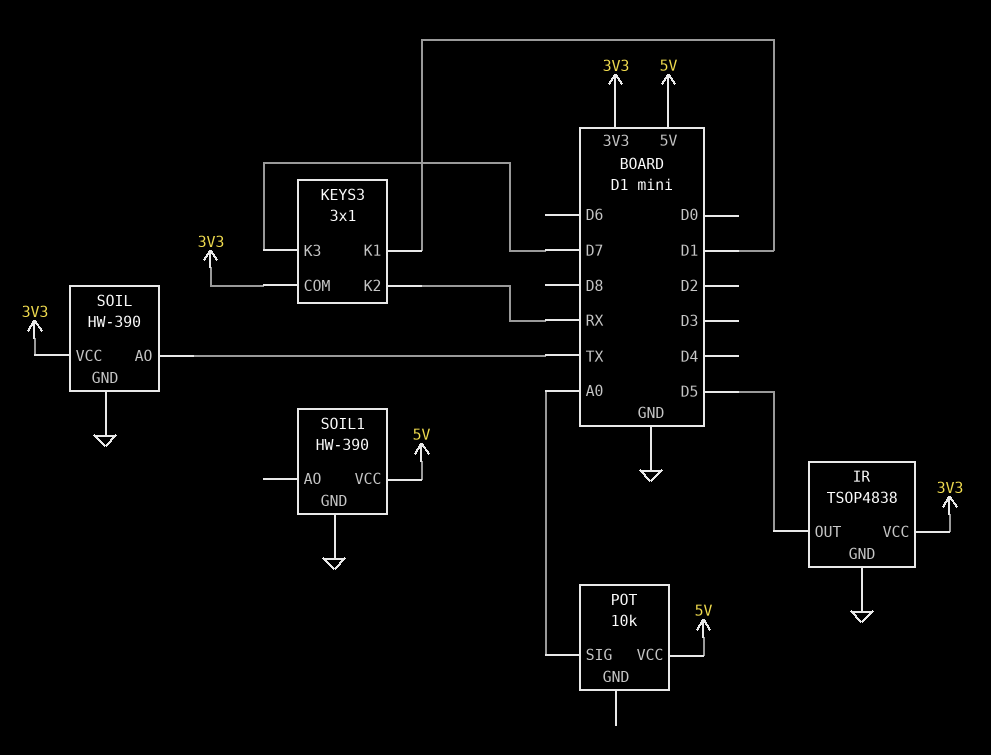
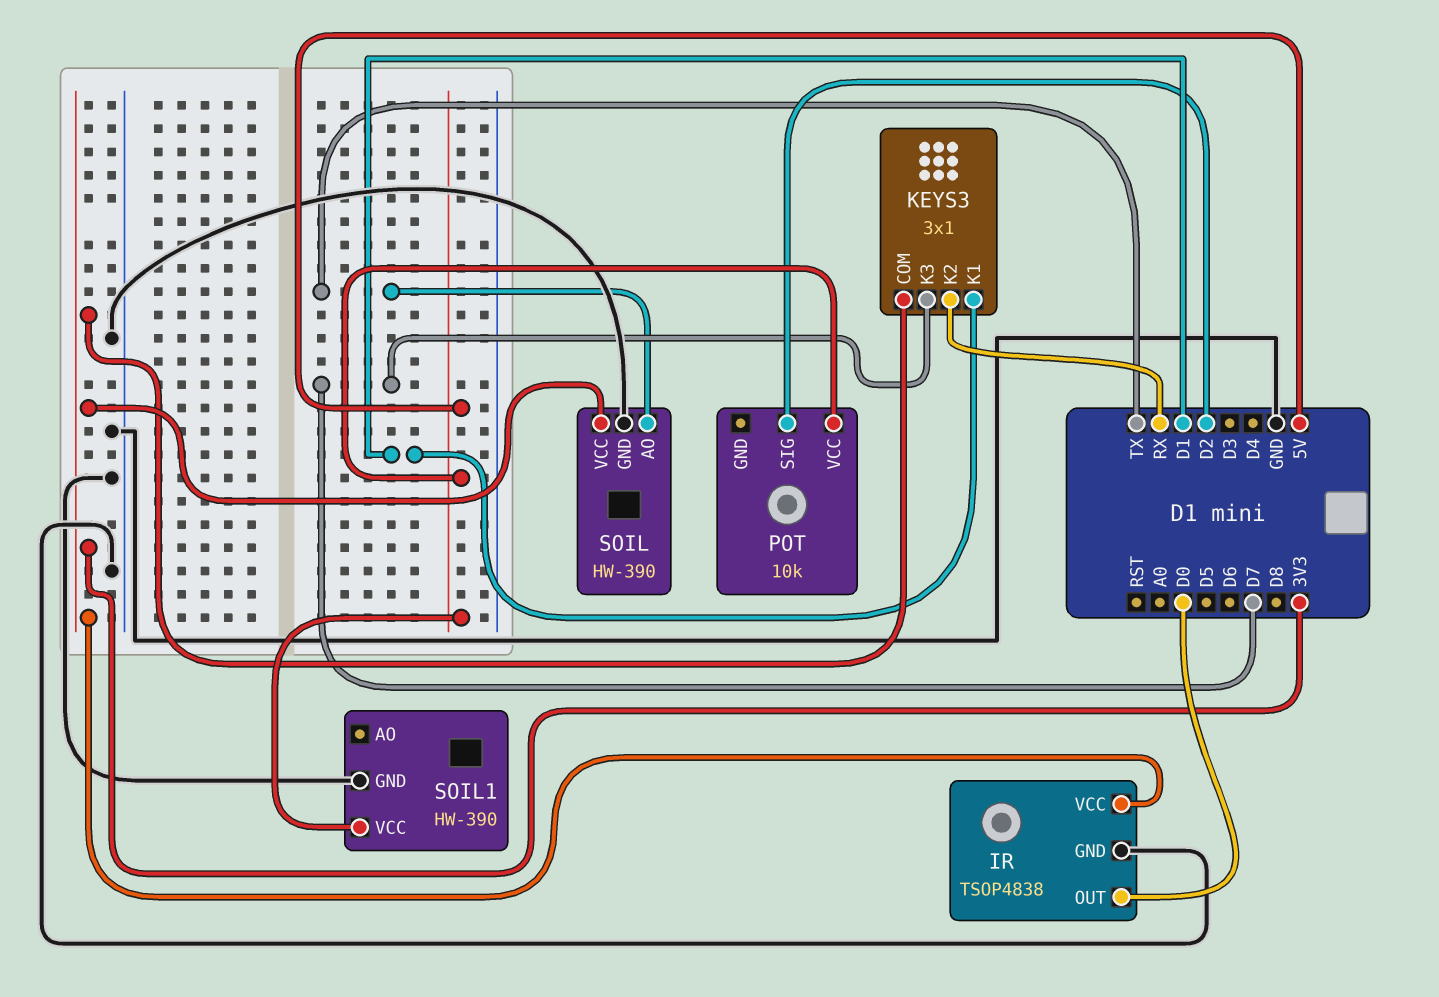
IR pin OUT: D5 -> D0
POT pin SIG: A0 -> D2

